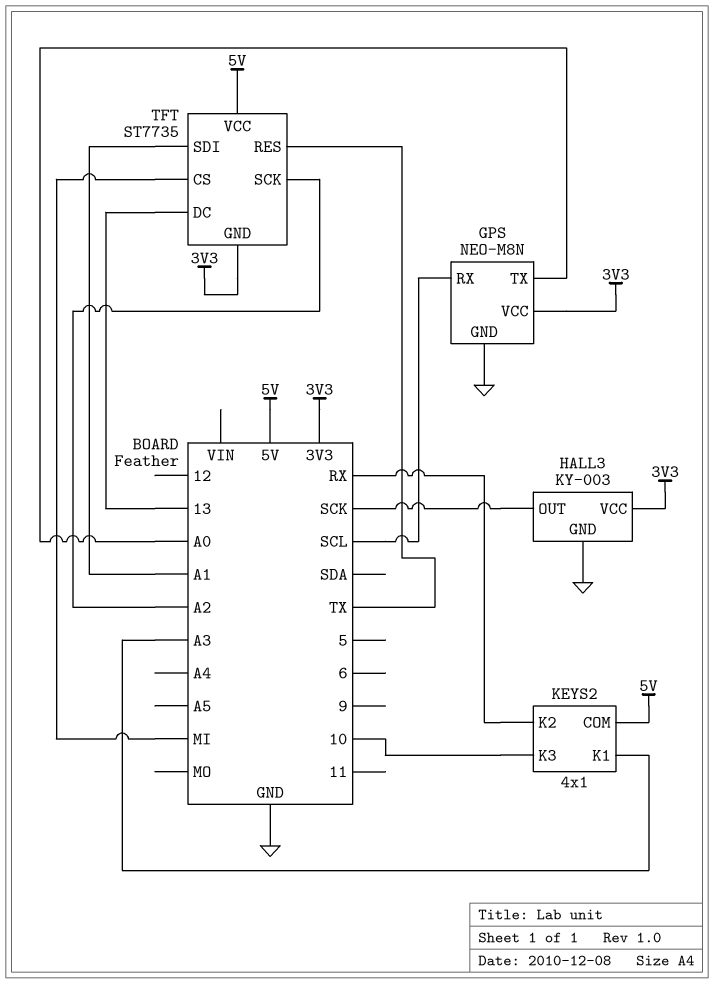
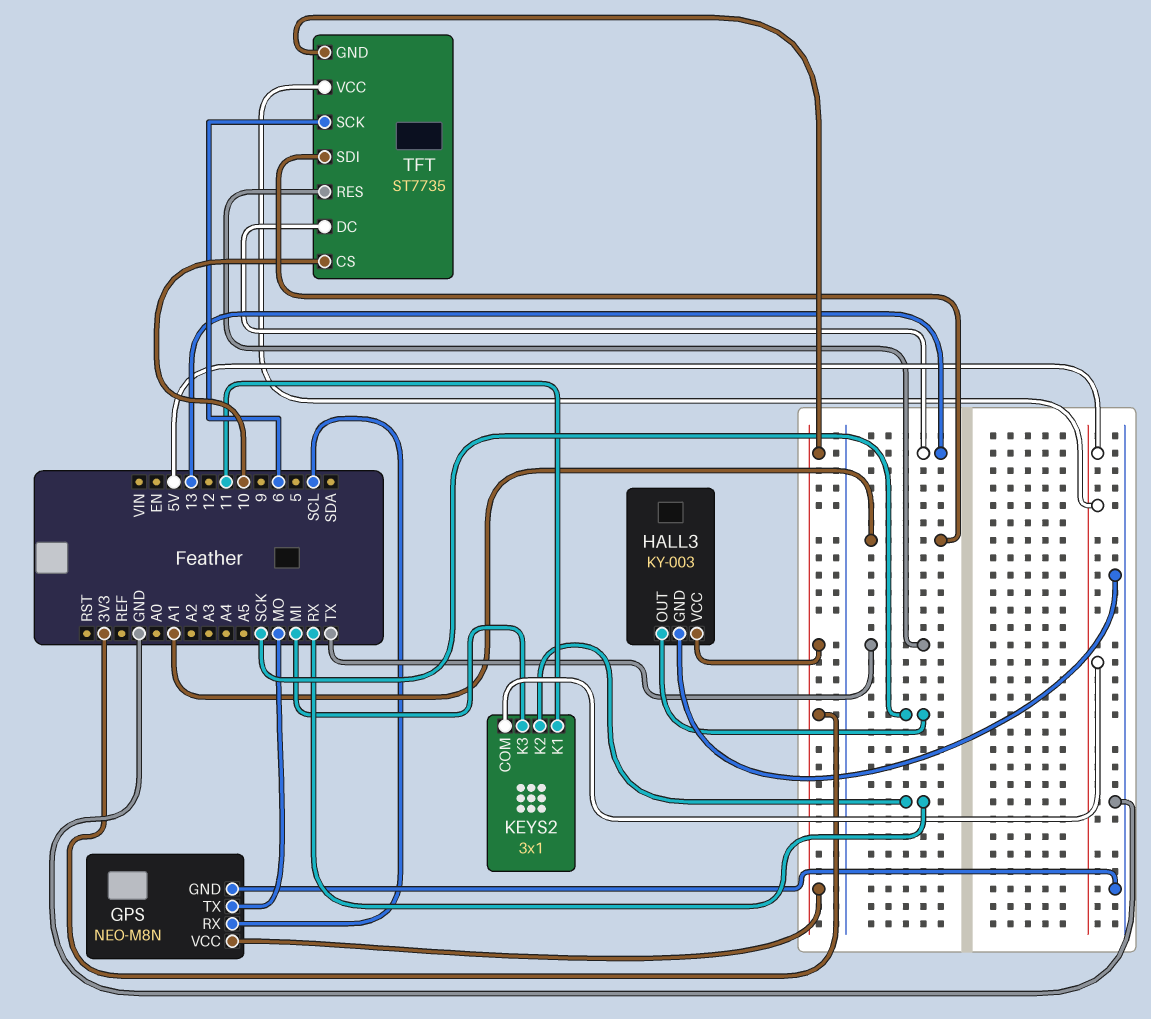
GPS pin TX: A0 -> MO
KEYS2: 4x1 -> 3x1
KEYS2 pin K1: A3 -> 11
KEYS2 pin K3: 10 -> MI
TFT pin CS: MI -> 10
TFT pin SCK: A2 -> 6

